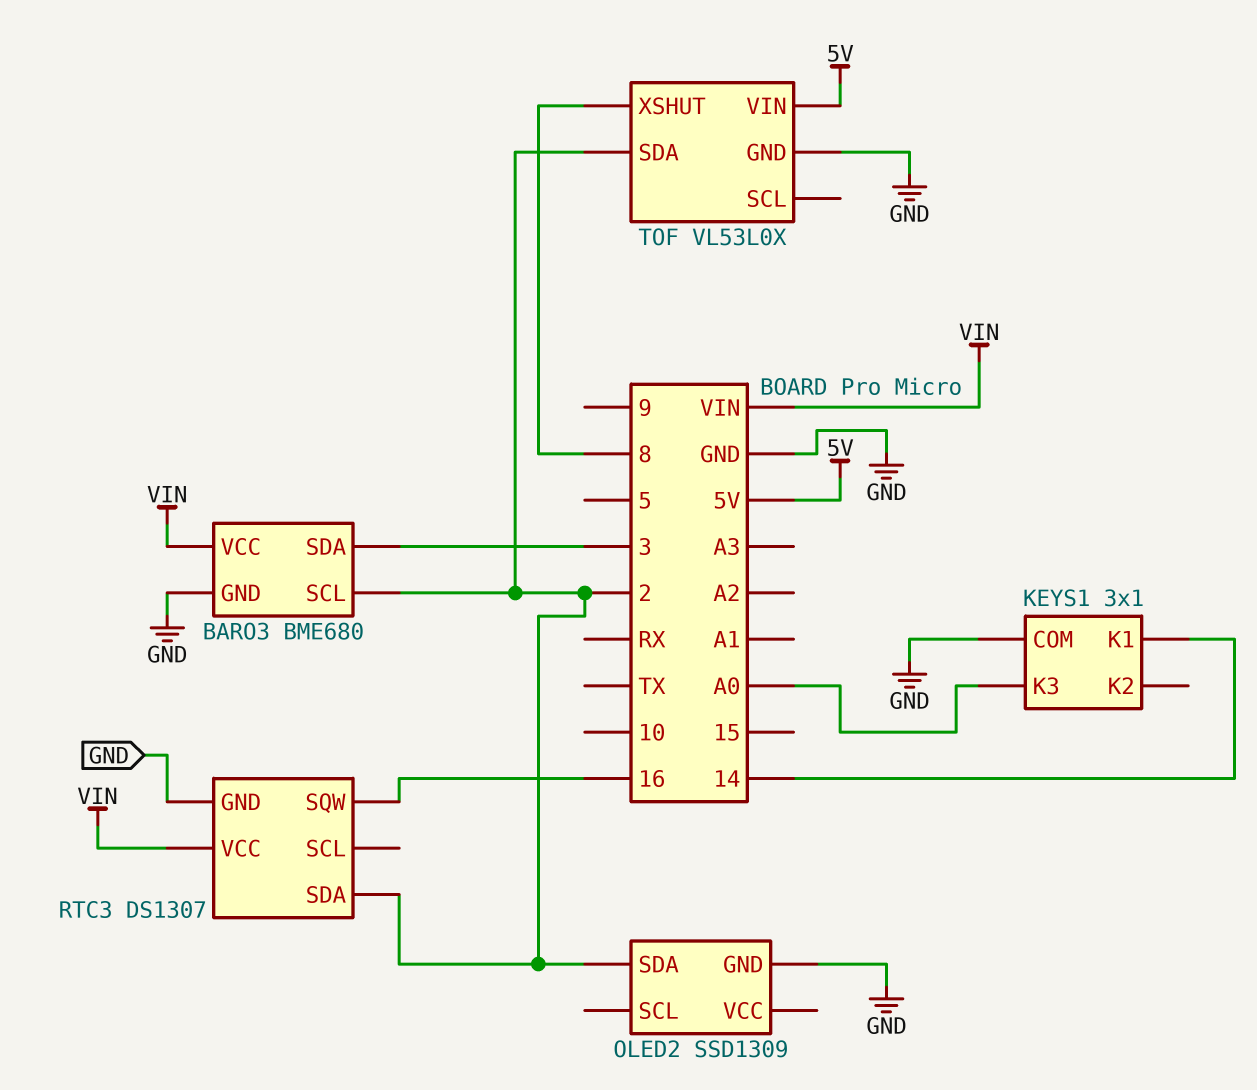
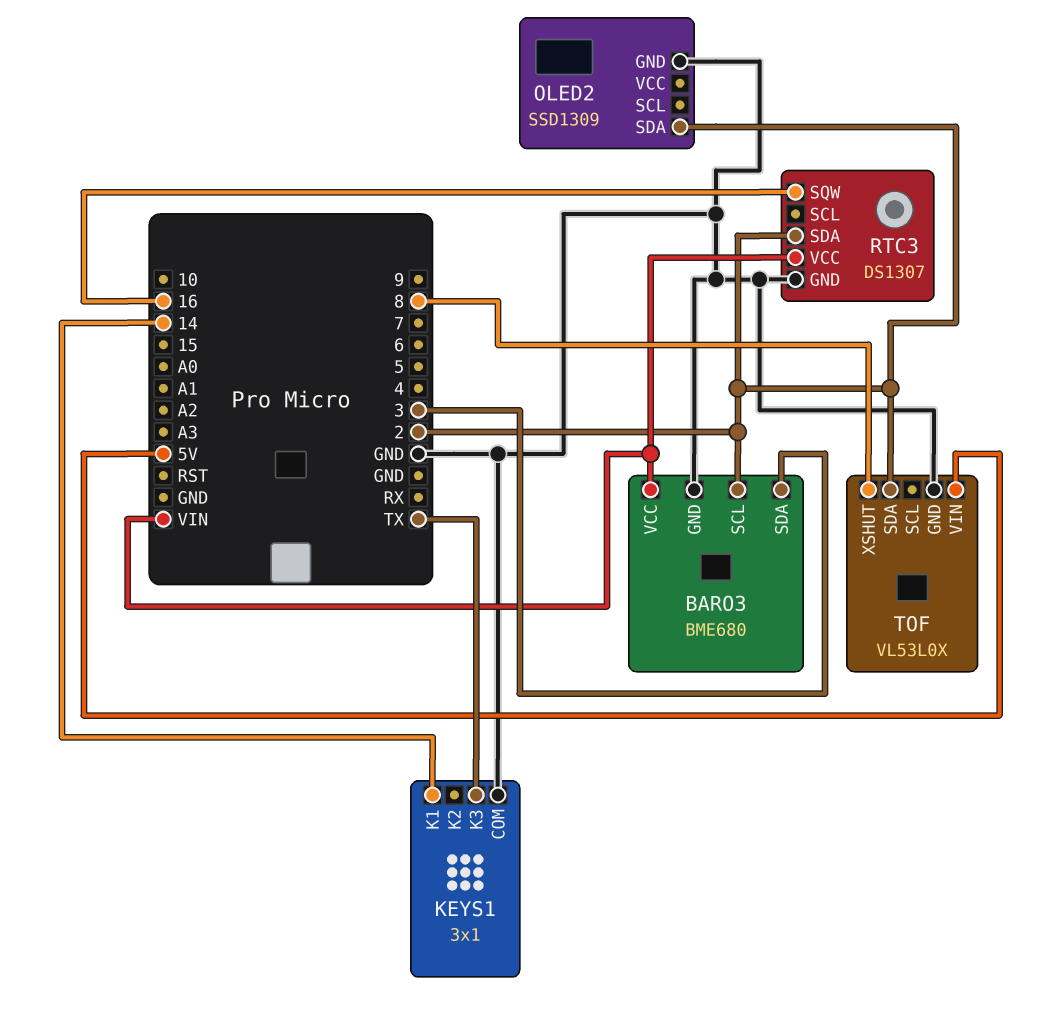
KEYS1 pin K3: A0 -> TX

